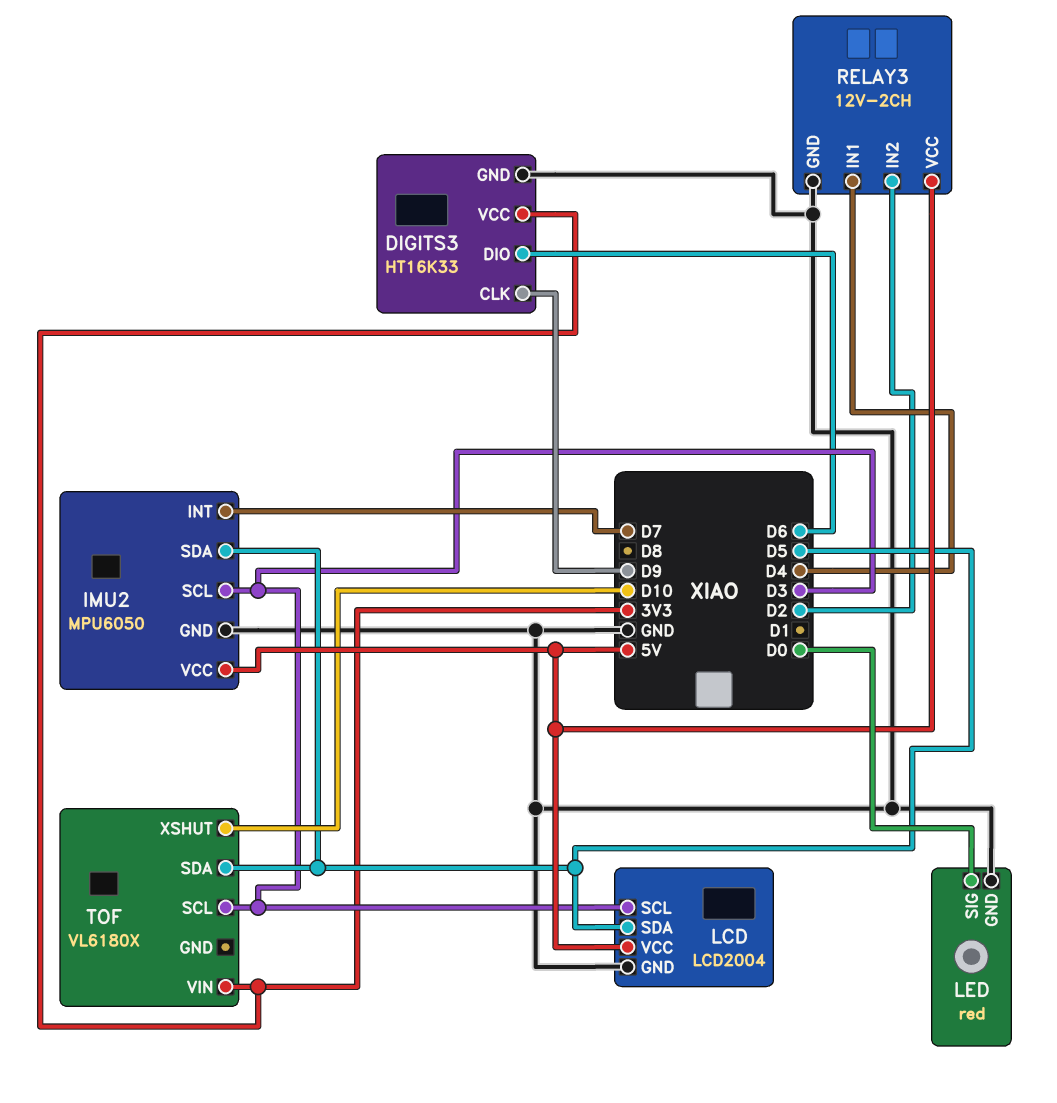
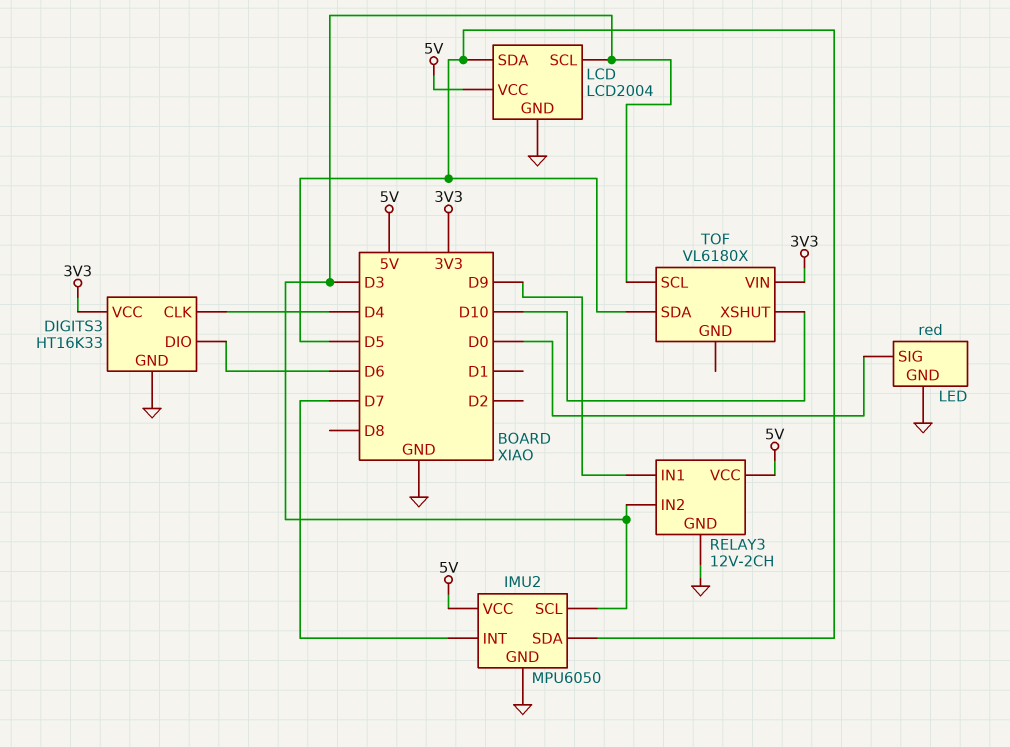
DIGITS3 pin CLK: D9 -> D4
RELAY3 pin IN1: D4 -> D9
RELAY3 pin IN2: D2 -> D3

